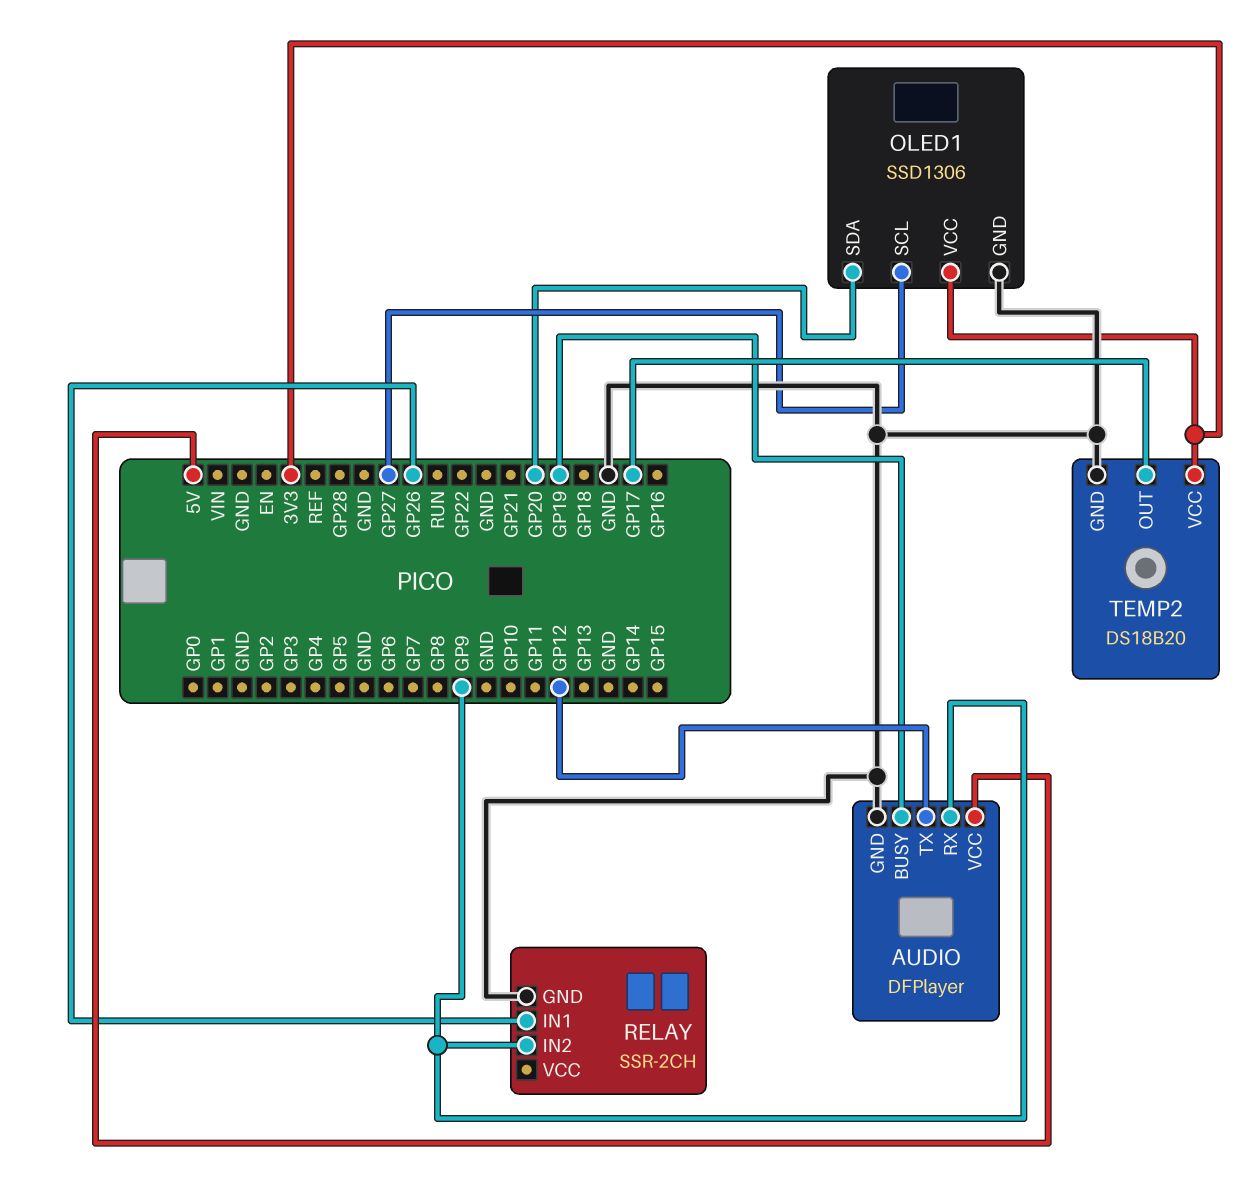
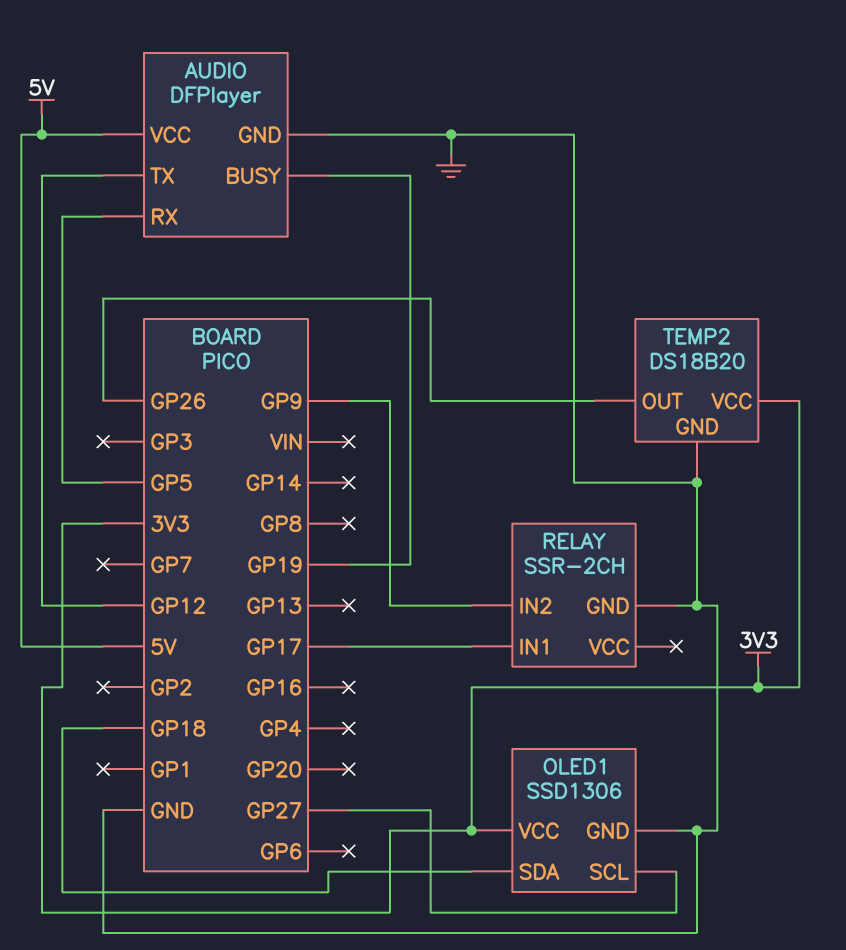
AUDIO pin RX: GP9 -> GP5
OLED1 pin SDA: GP20 -> GP18
RELAY pin IN1: GP26 -> GP17
TEMP2 pin OUT: GP17 -> GP26

